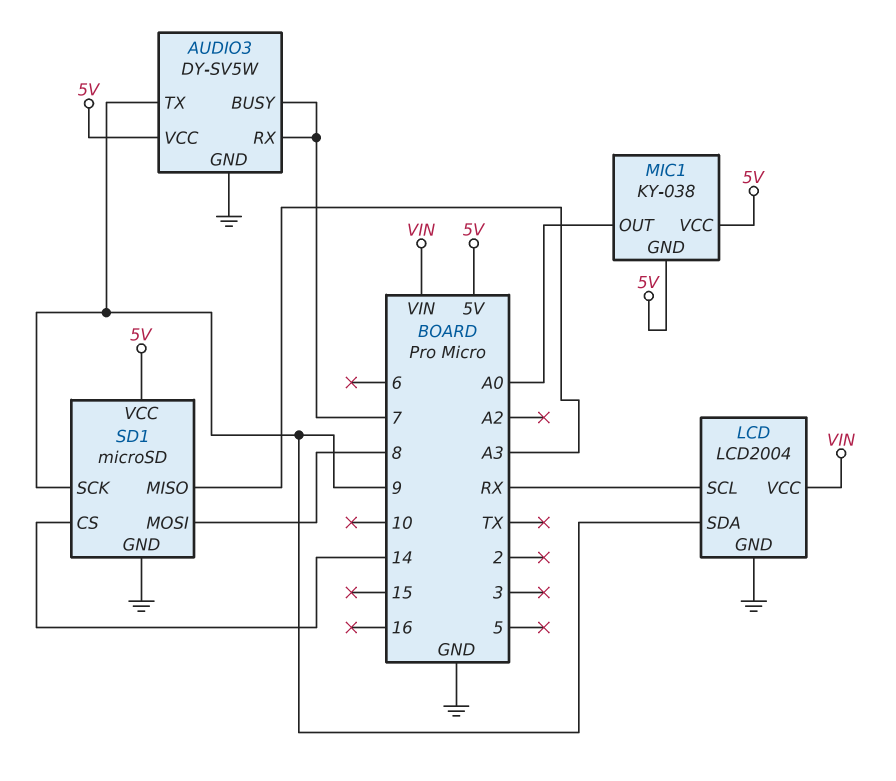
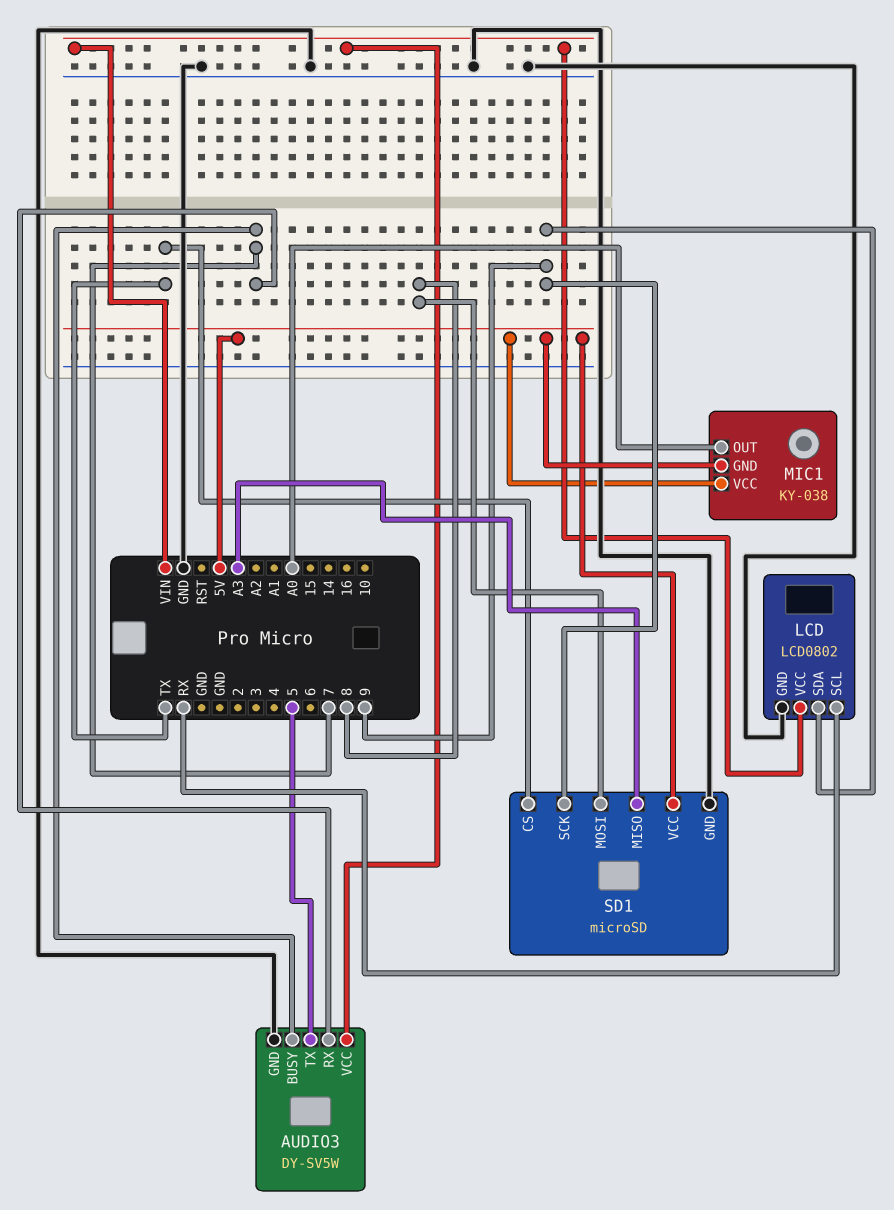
AUDIO3 pin TX: 9 -> 5
AUDIO3 pin VCC: 5V -> VIN
LCD: LCD2004 -> LCD0802
SD1 pin CS: 14 -> TX

